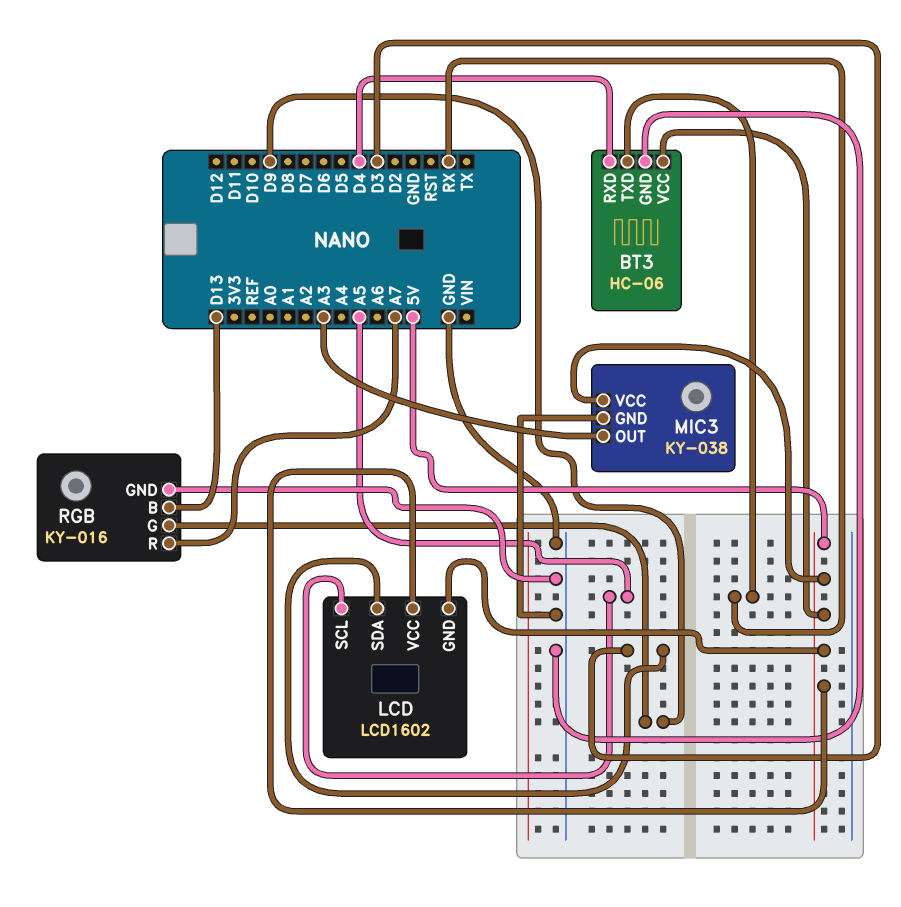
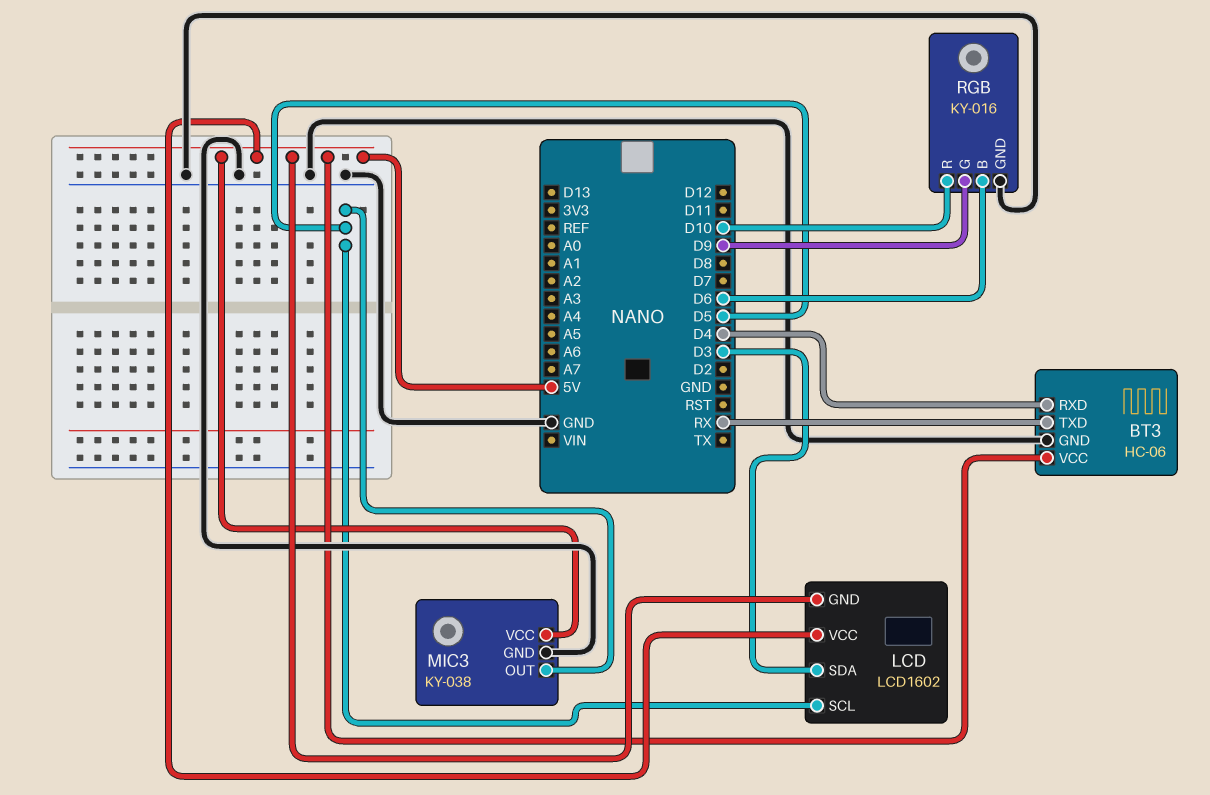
LCD pin SCL: A5 -> D5
MIC3 pin OUT: A3 -> D5
RGB pin B: D13 -> D6
RGB pin R: A7 -> D10

